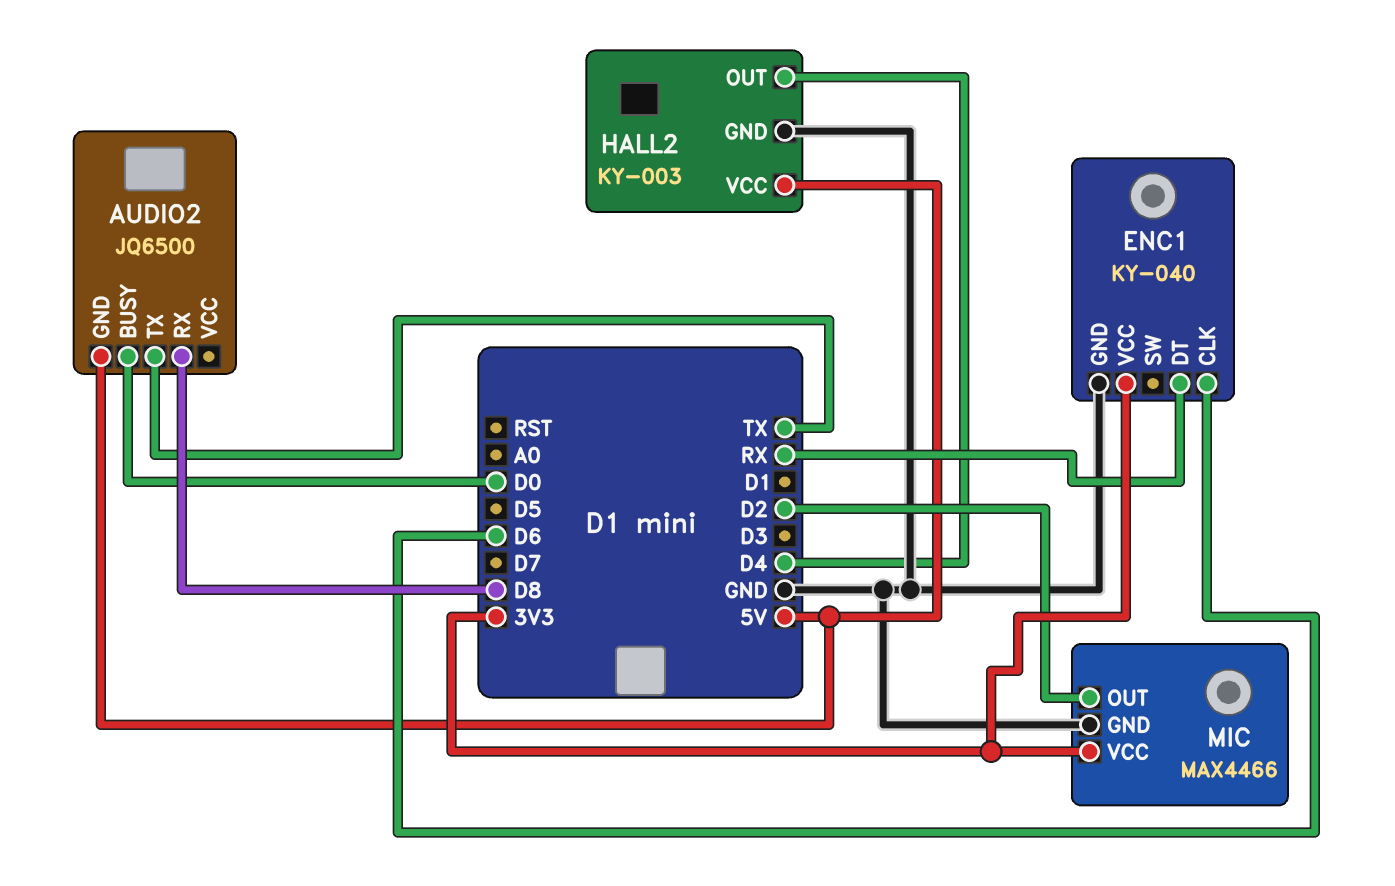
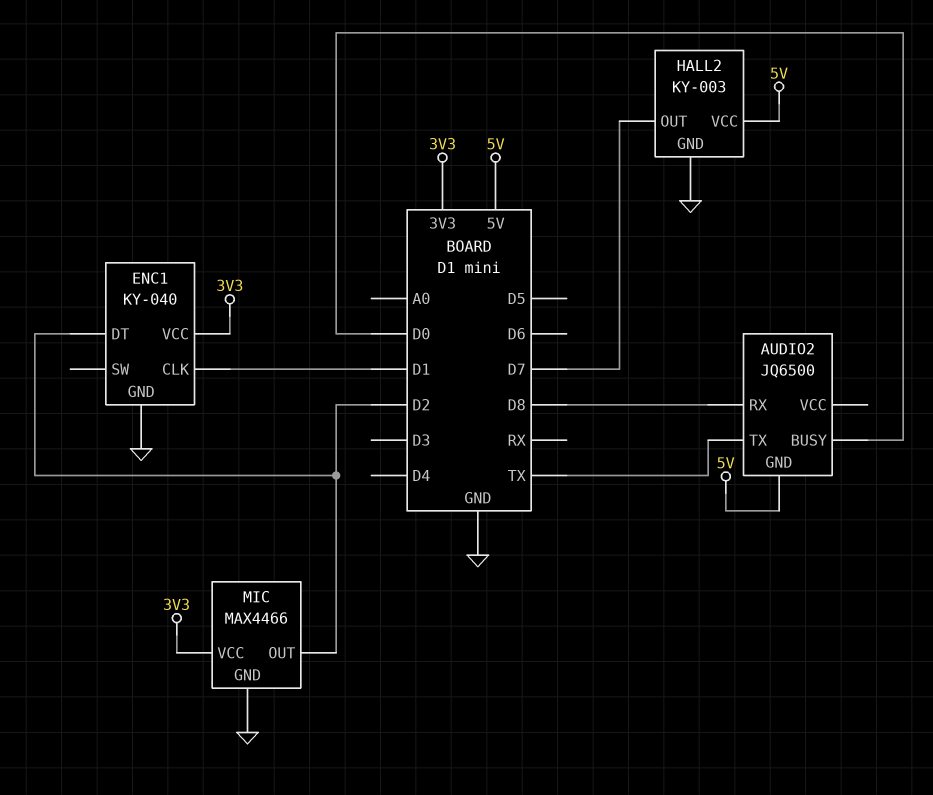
ENC1 pin CLK: D6 -> D1
ENC1 pin DT: RX -> D2
HALL2 pin OUT: D4 -> D7

